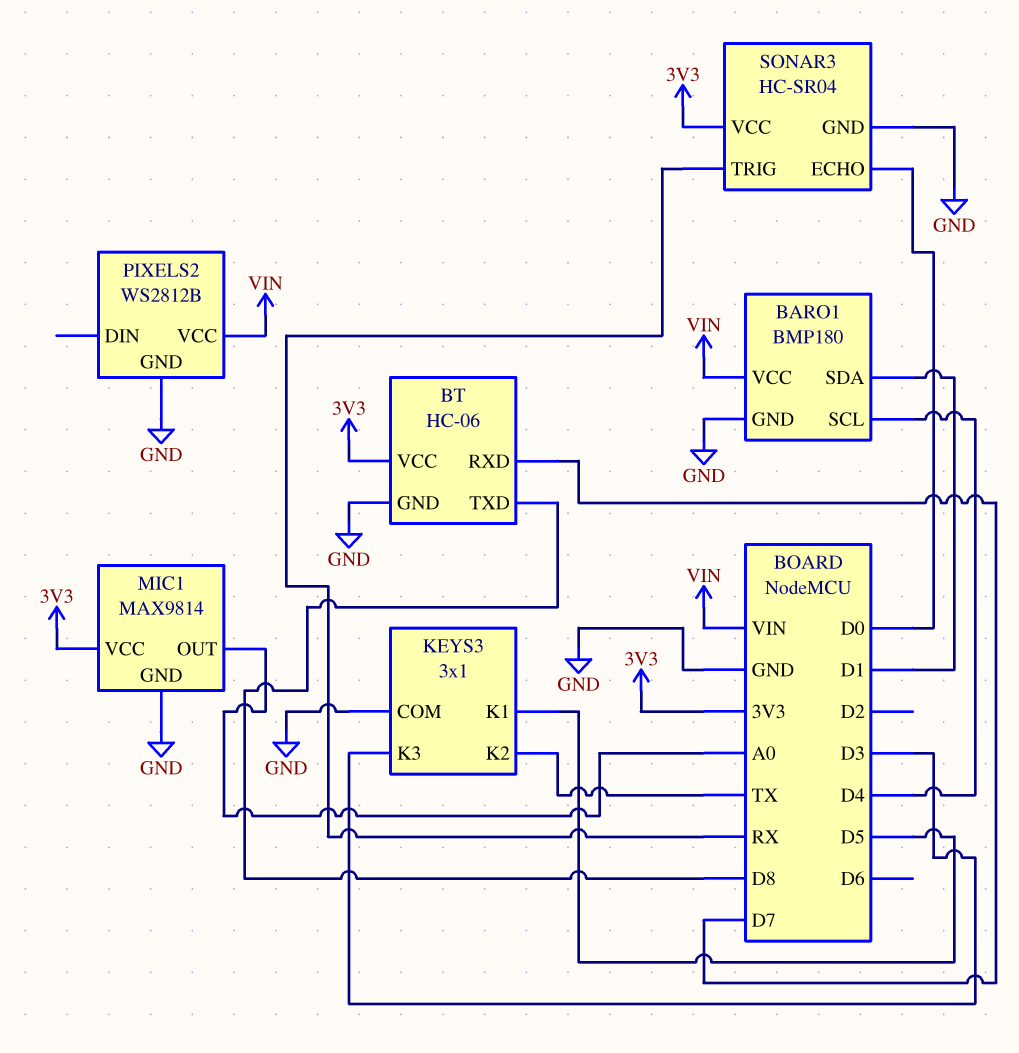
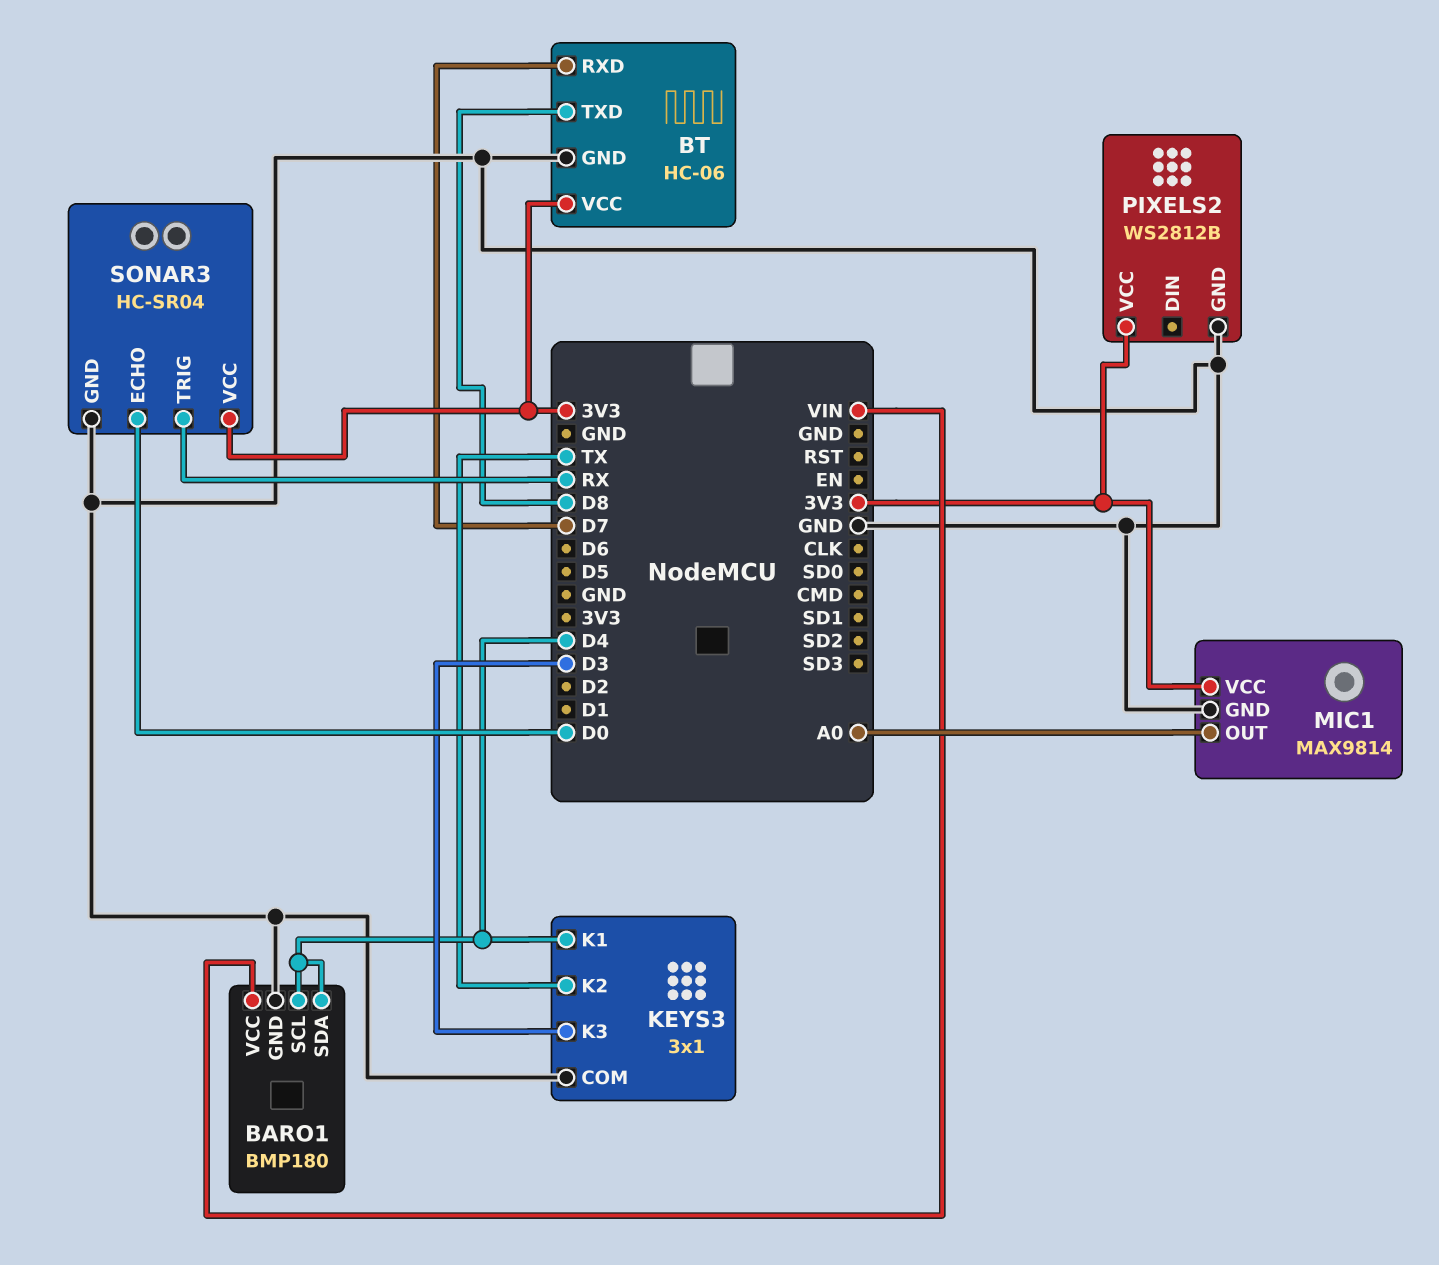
BARO1 pin SDA: D1 -> D4
KEYS3 pin K1: D5 -> D4
PIXELS2 pin VCC: VIN -> 3V3

